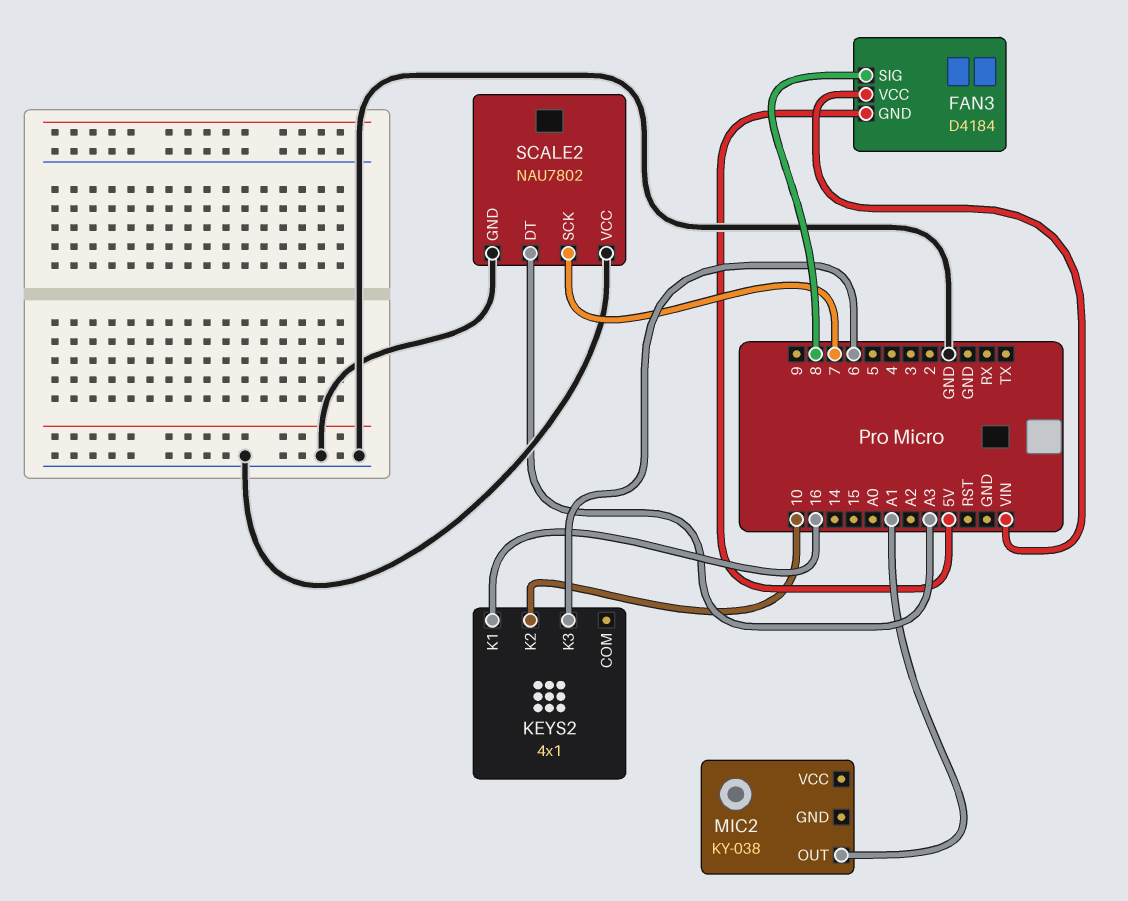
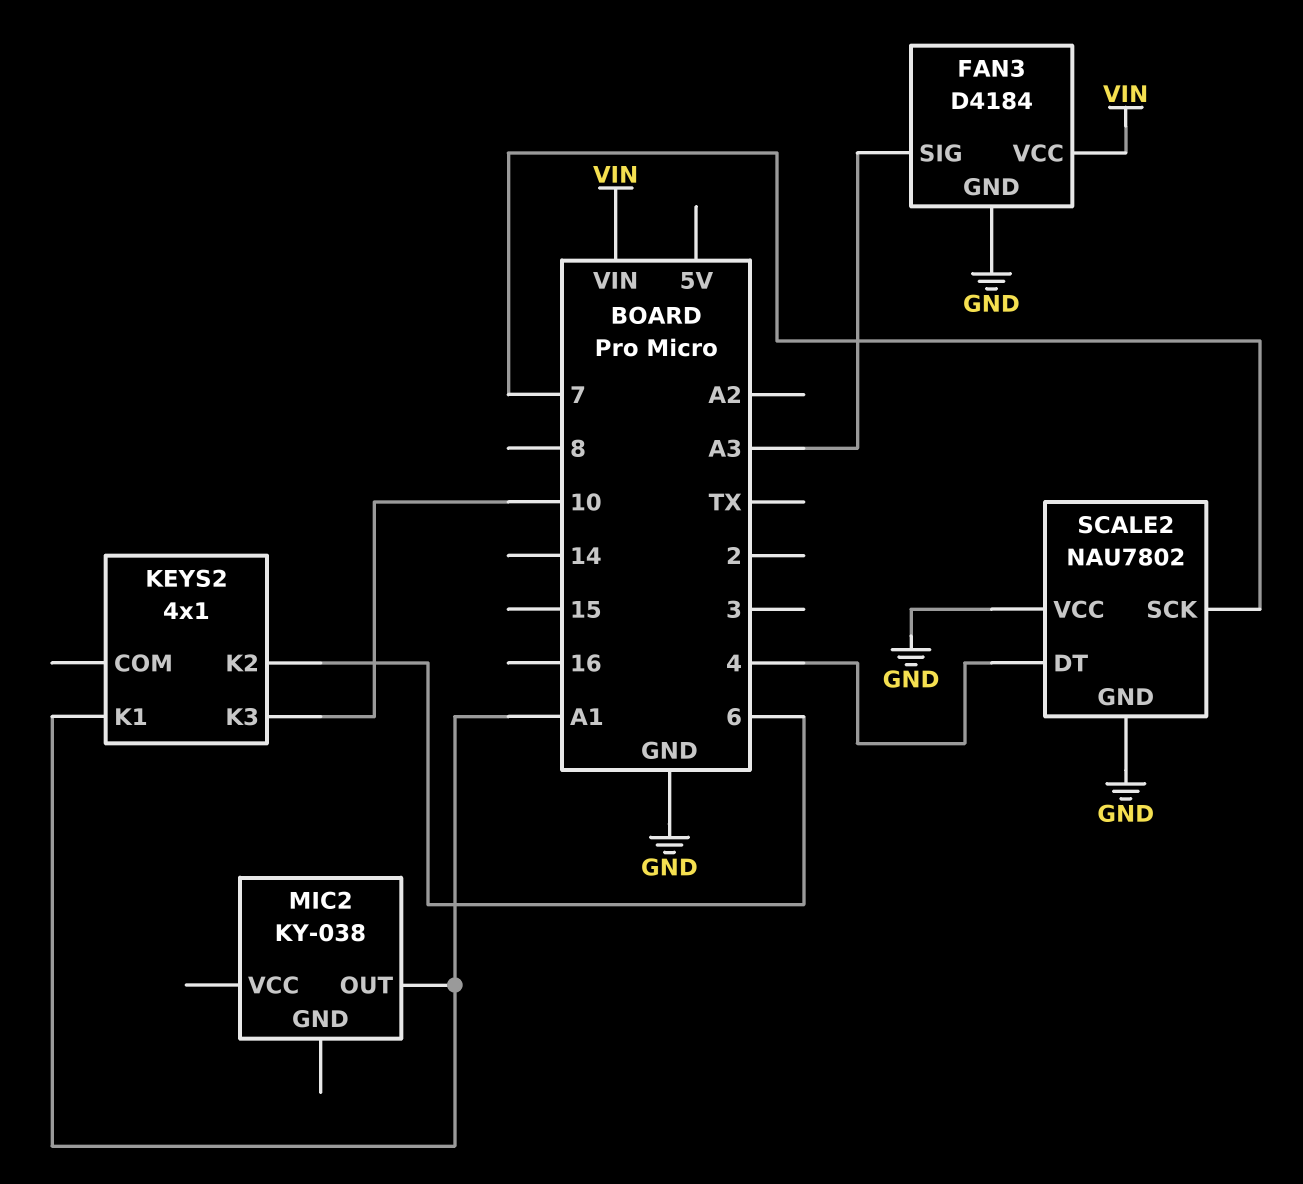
FAN3 pin GND: 5V -> GND
FAN3 pin SIG: 8 -> A3
KEYS2 pin K1: 16 -> A1
KEYS2 pin K2: 10 -> 6
KEYS2 pin K3: 6 -> 10
SCALE2 pin DT: A3 -> 4

